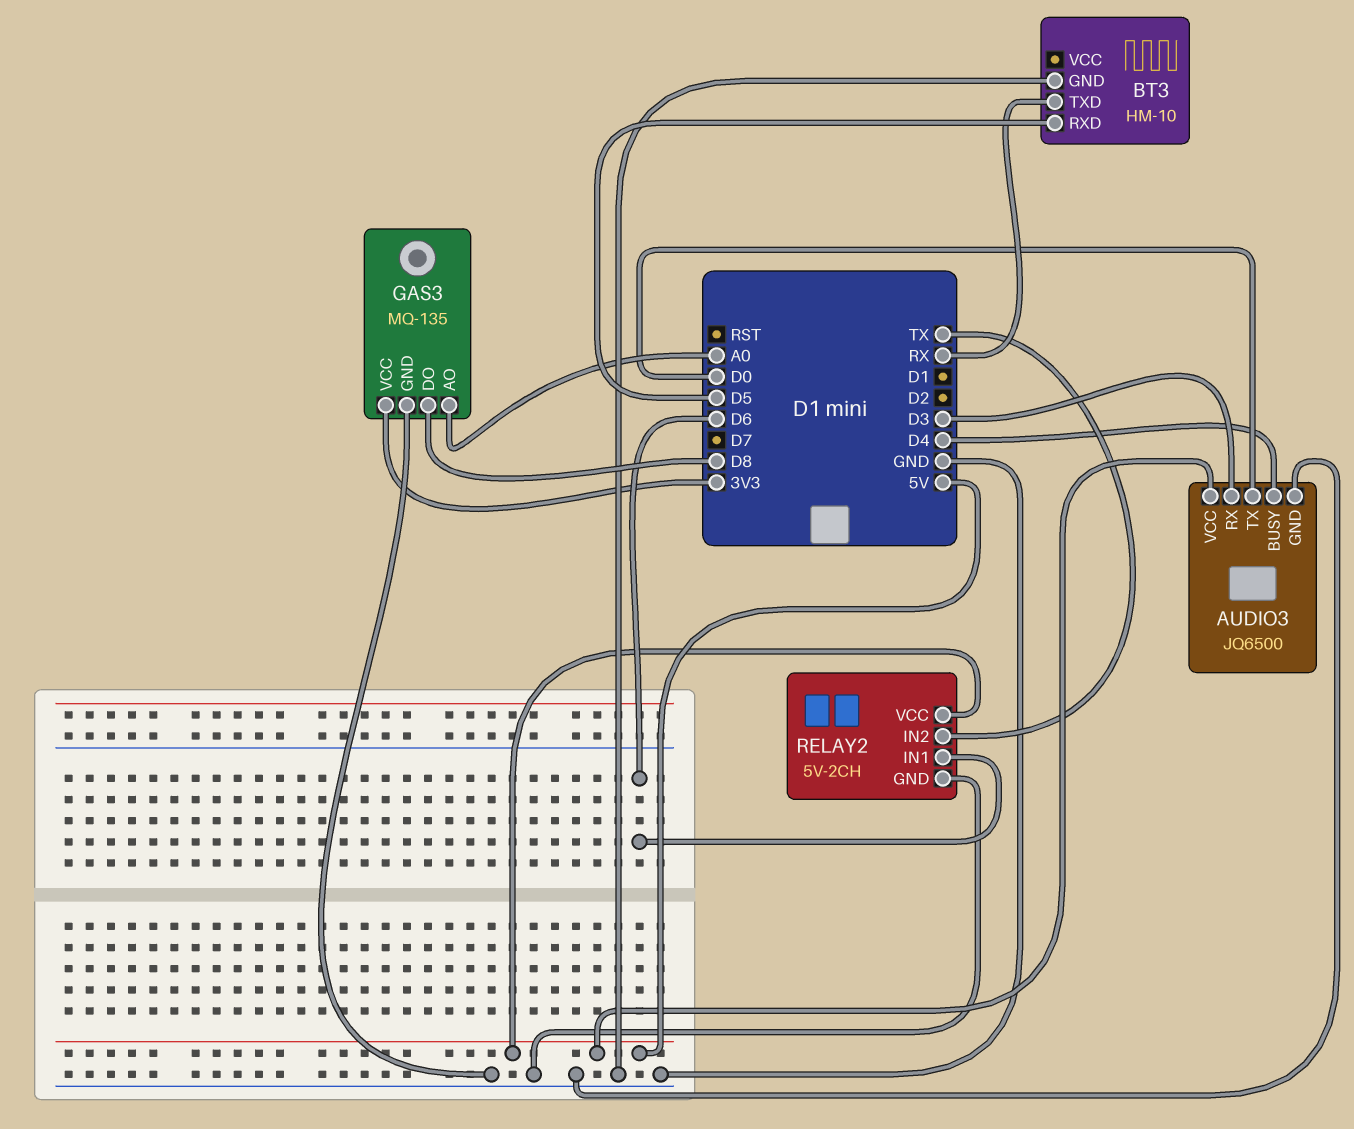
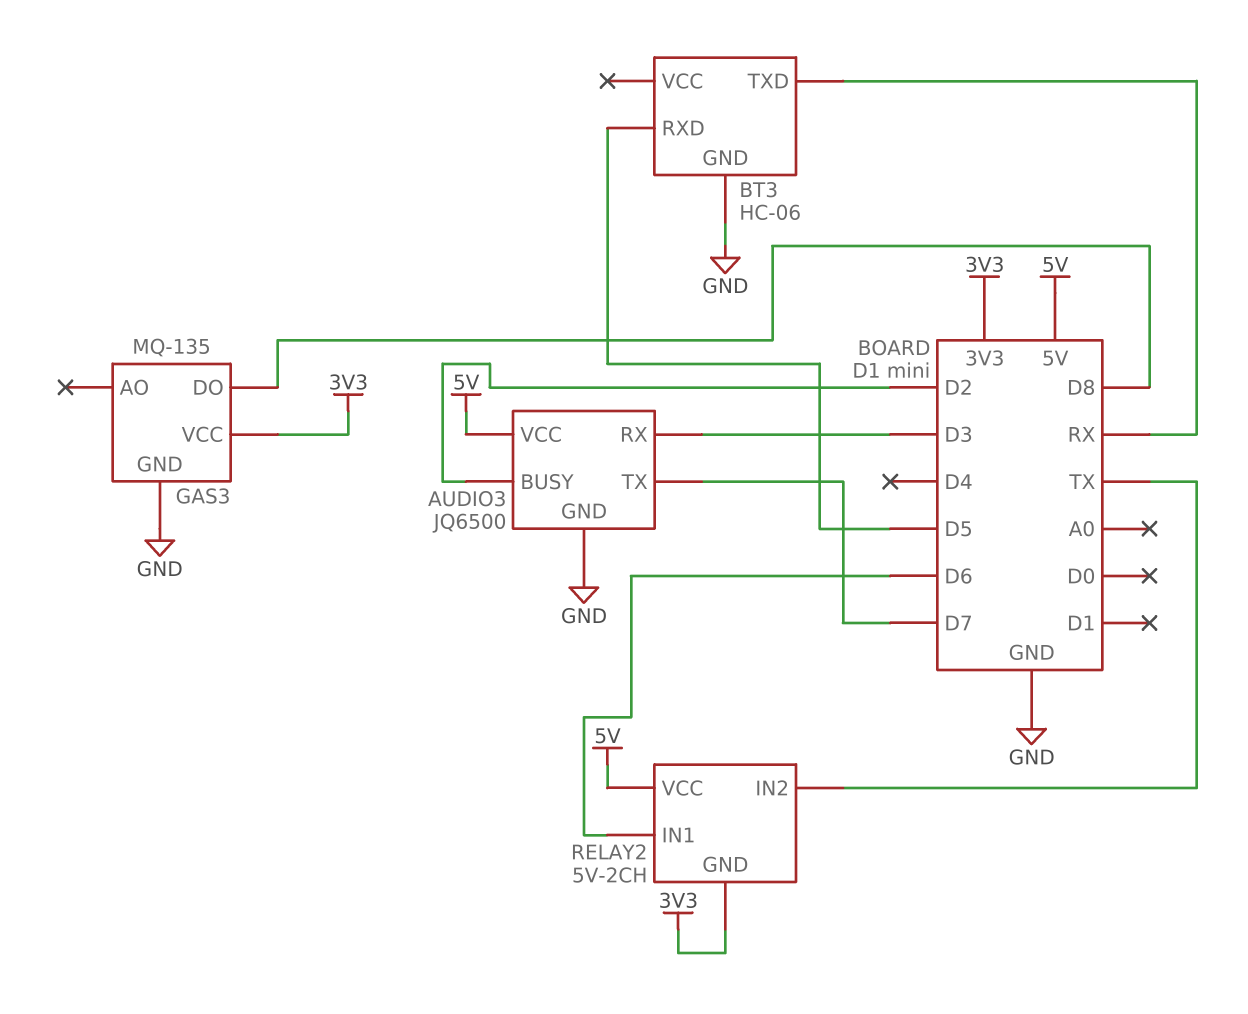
AUDIO3 pin BUSY: D4 -> D2
AUDIO3 pin TX: D0 -> D7
BT3: HM-10 -> HC-06
GAS3 pin AO: A0 -> none
RELAY2 pin GND: GND -> 3V3

